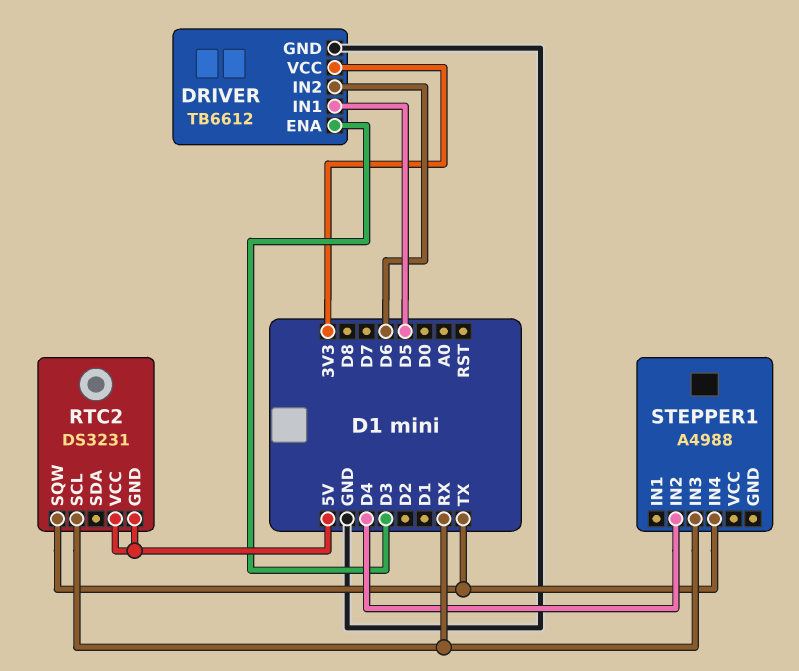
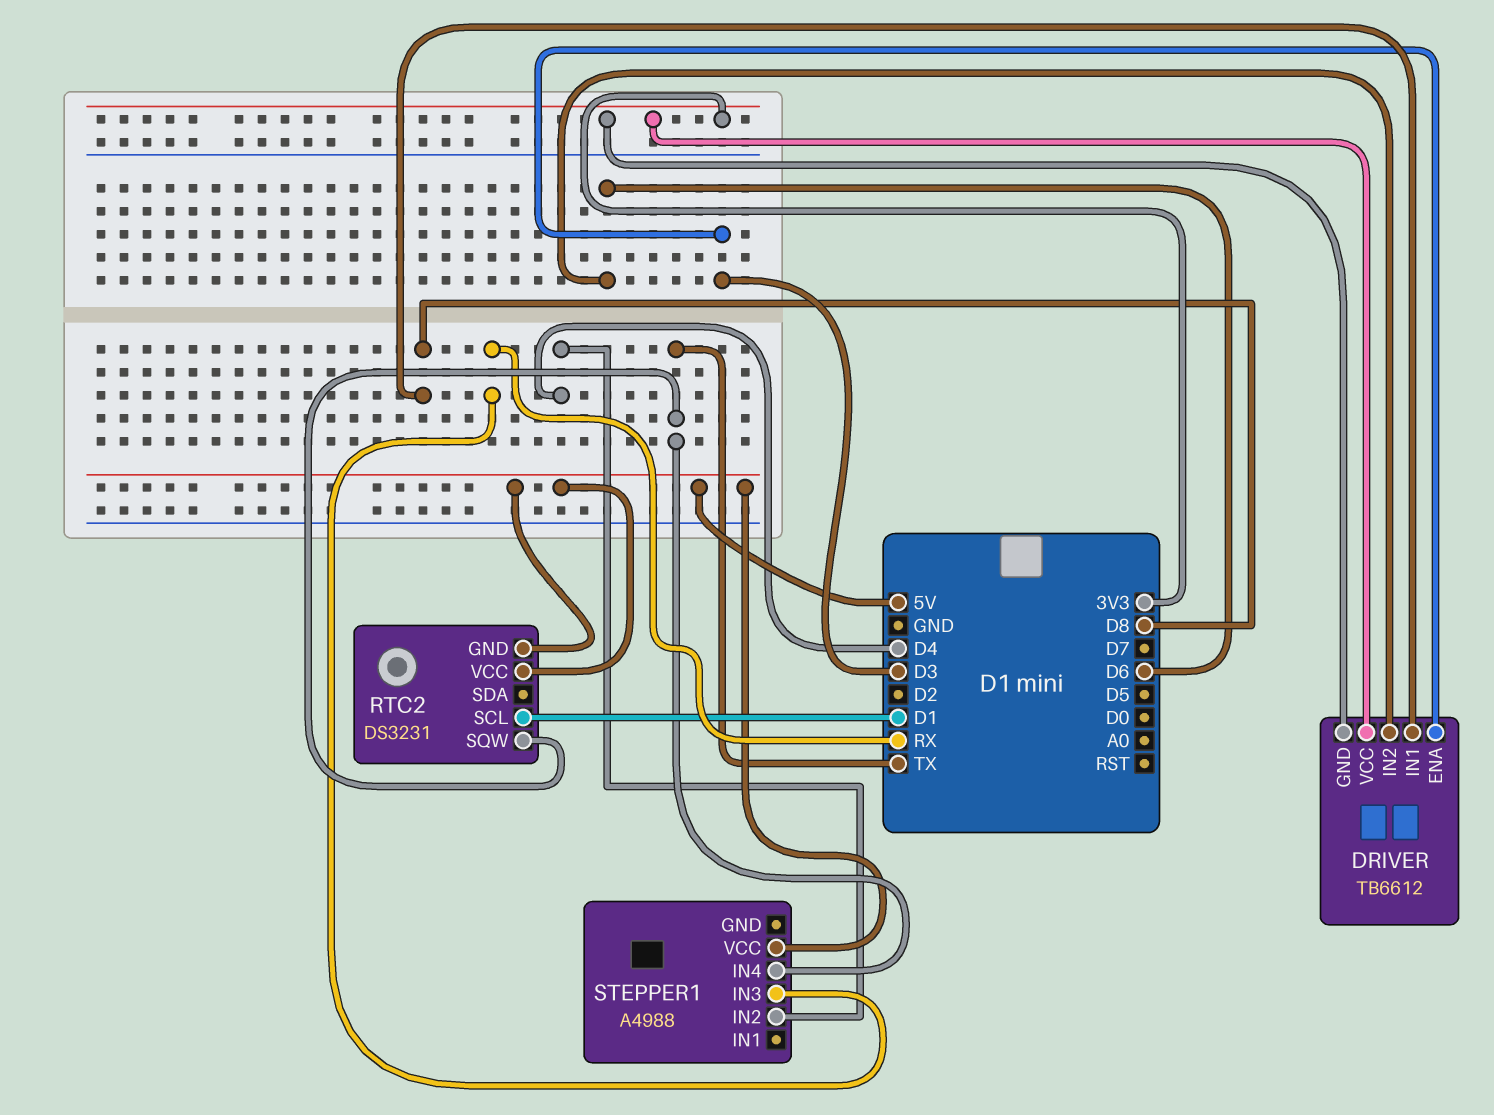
DRIVER pin GND: GND -> 3V3
DRIVER pin IN1: D5 -> D8
RTC2 pin SCL: RX -> D1
STEPPER1 pin VCC: none -> 5V

